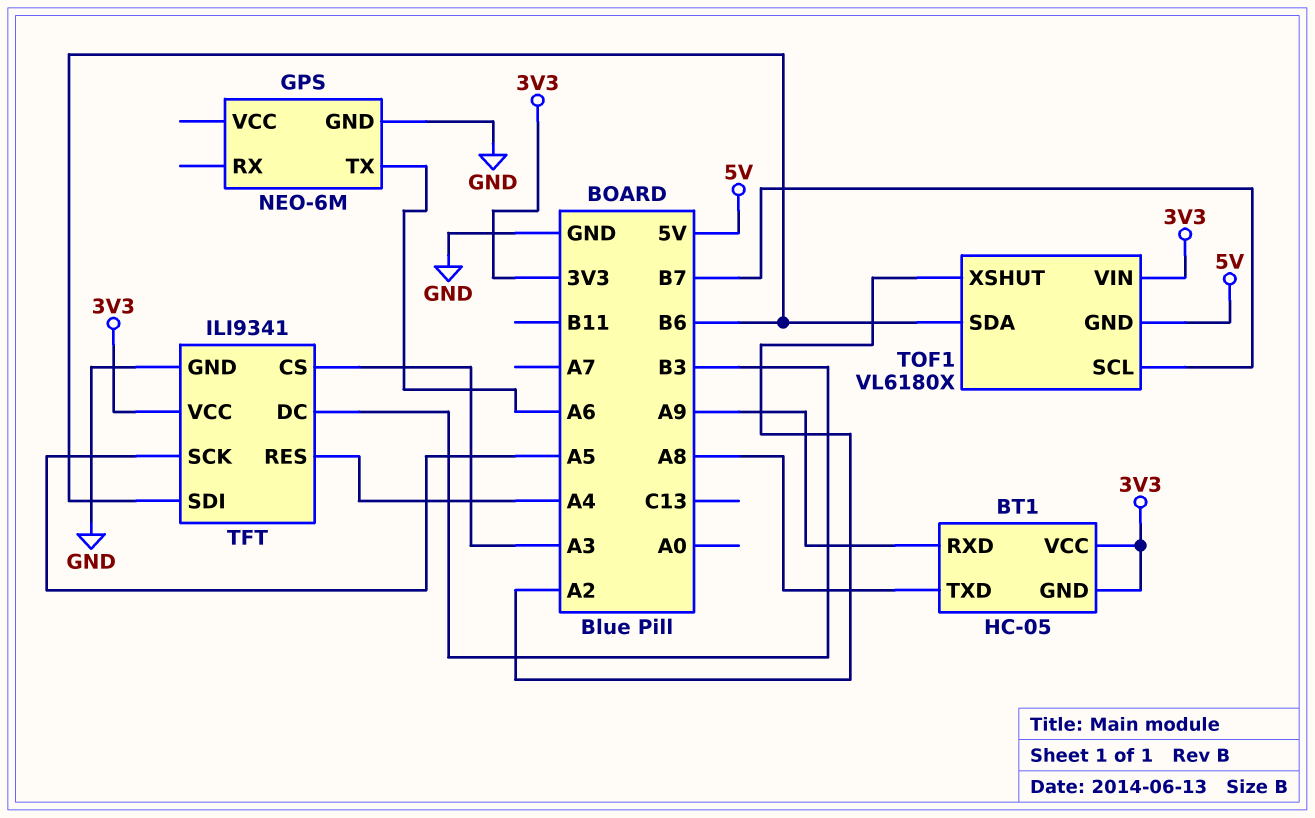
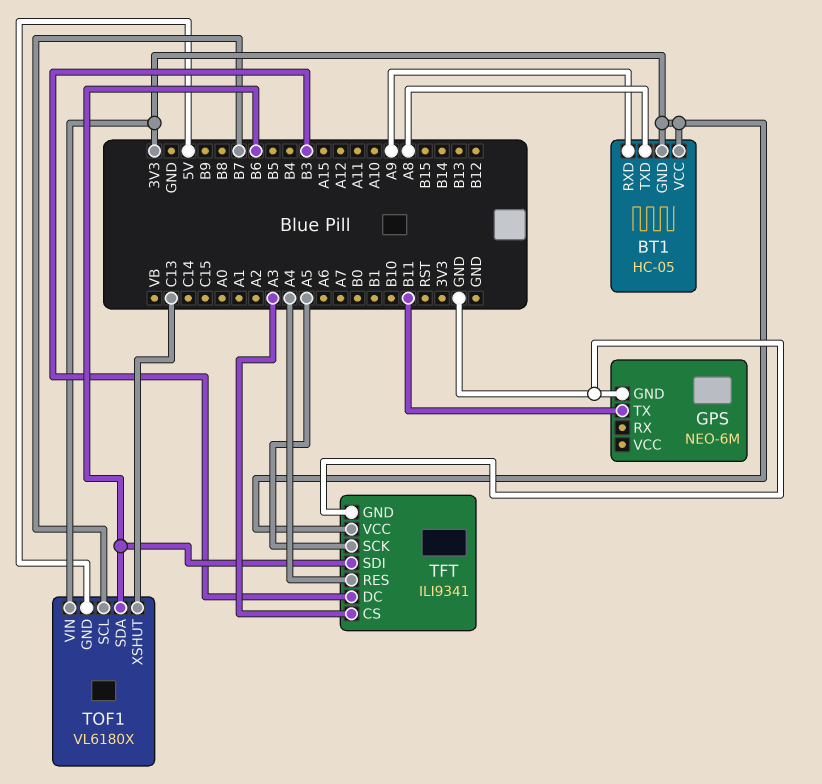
GPS pin TX: A6 -> B11
TOF1 pin XSHUT: A2 -> C13

